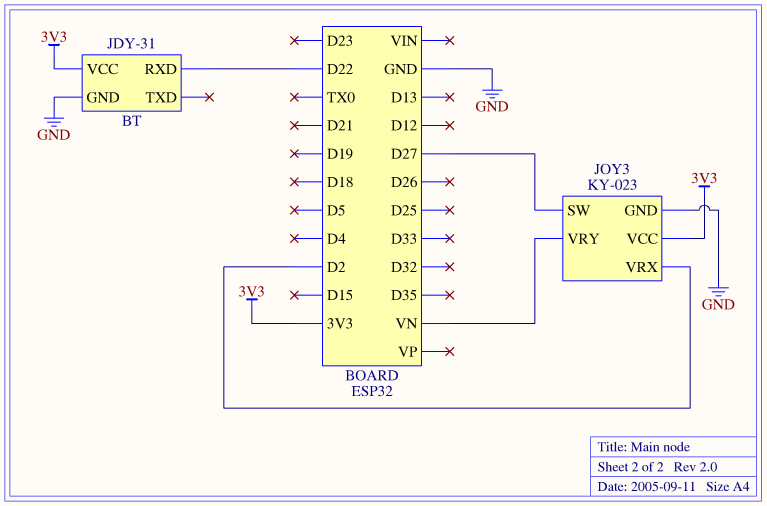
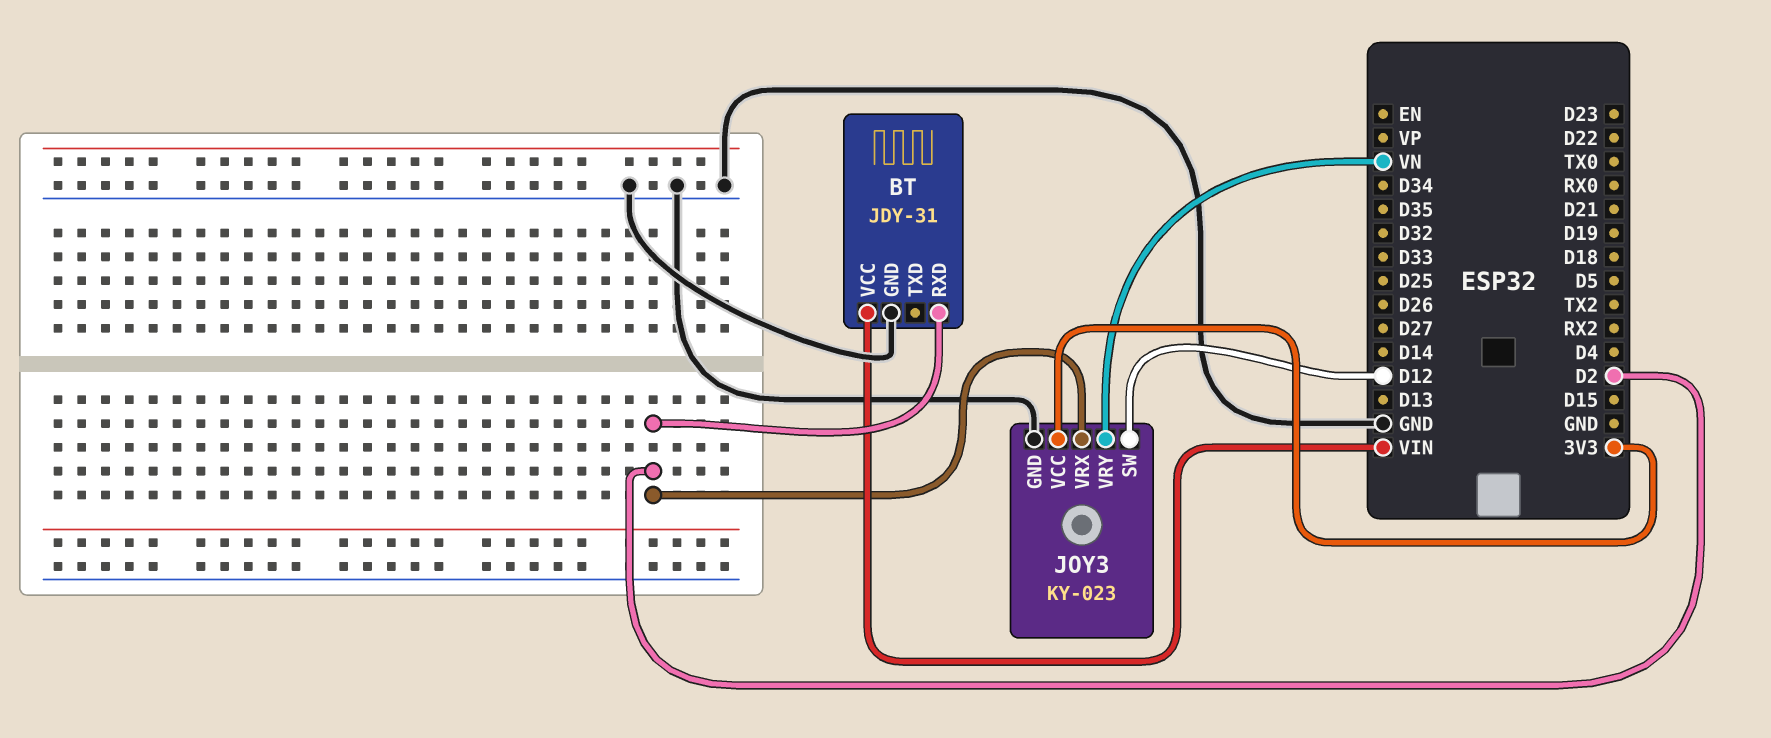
BT pin RXD: D22 -> D2
BT pin VCC: 3V3 -> VIN
JOY3 pin SW: D27 -> D12

